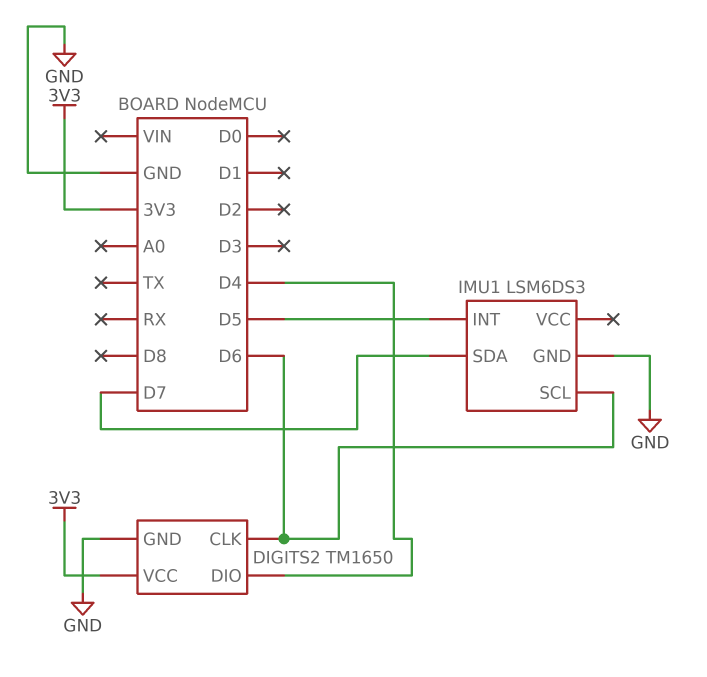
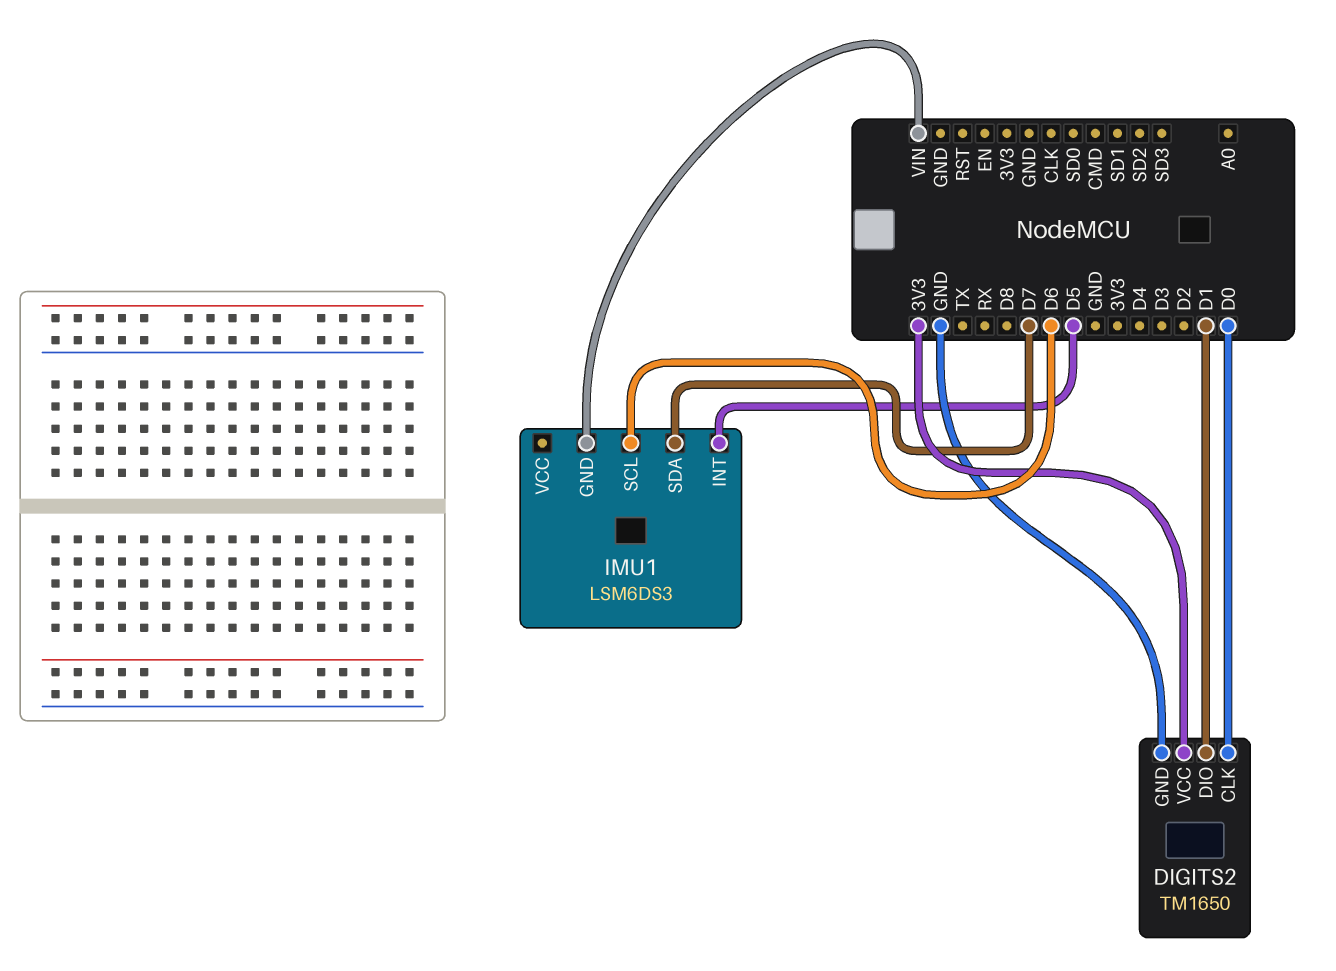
DIGITS2 pin CLK: D6 -> D0
DIGITS2 pin DIO: D4 -> D1
IMU1 pin GND: GND -> VIN

